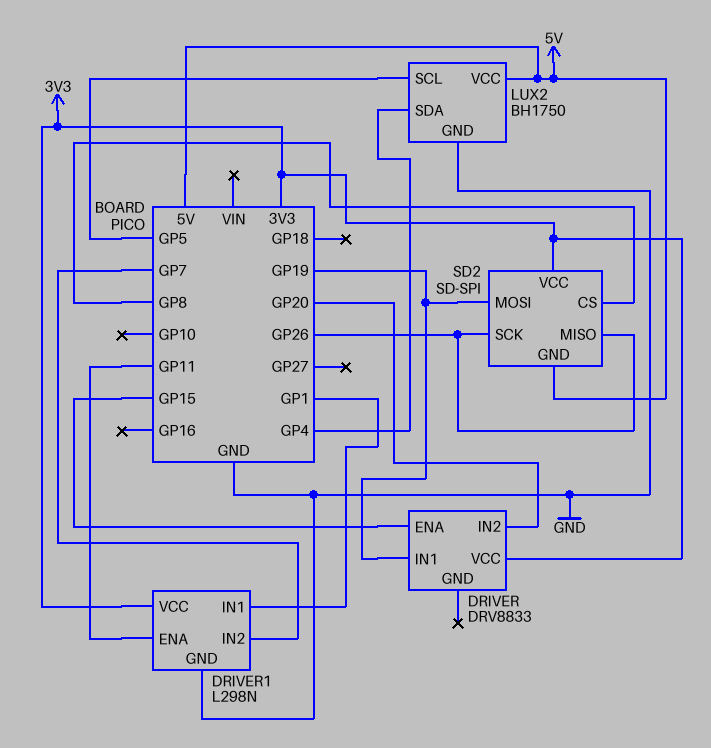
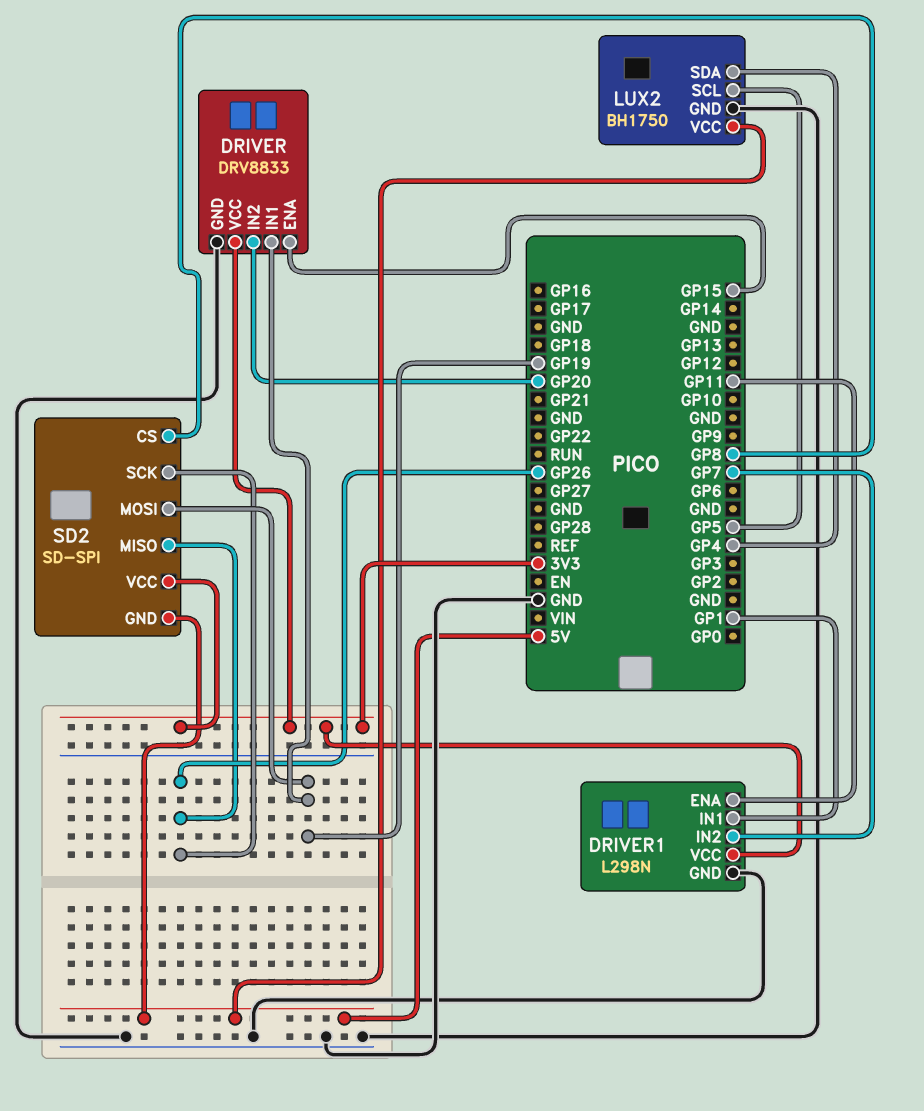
DRIVER pin GND: none -> GND

